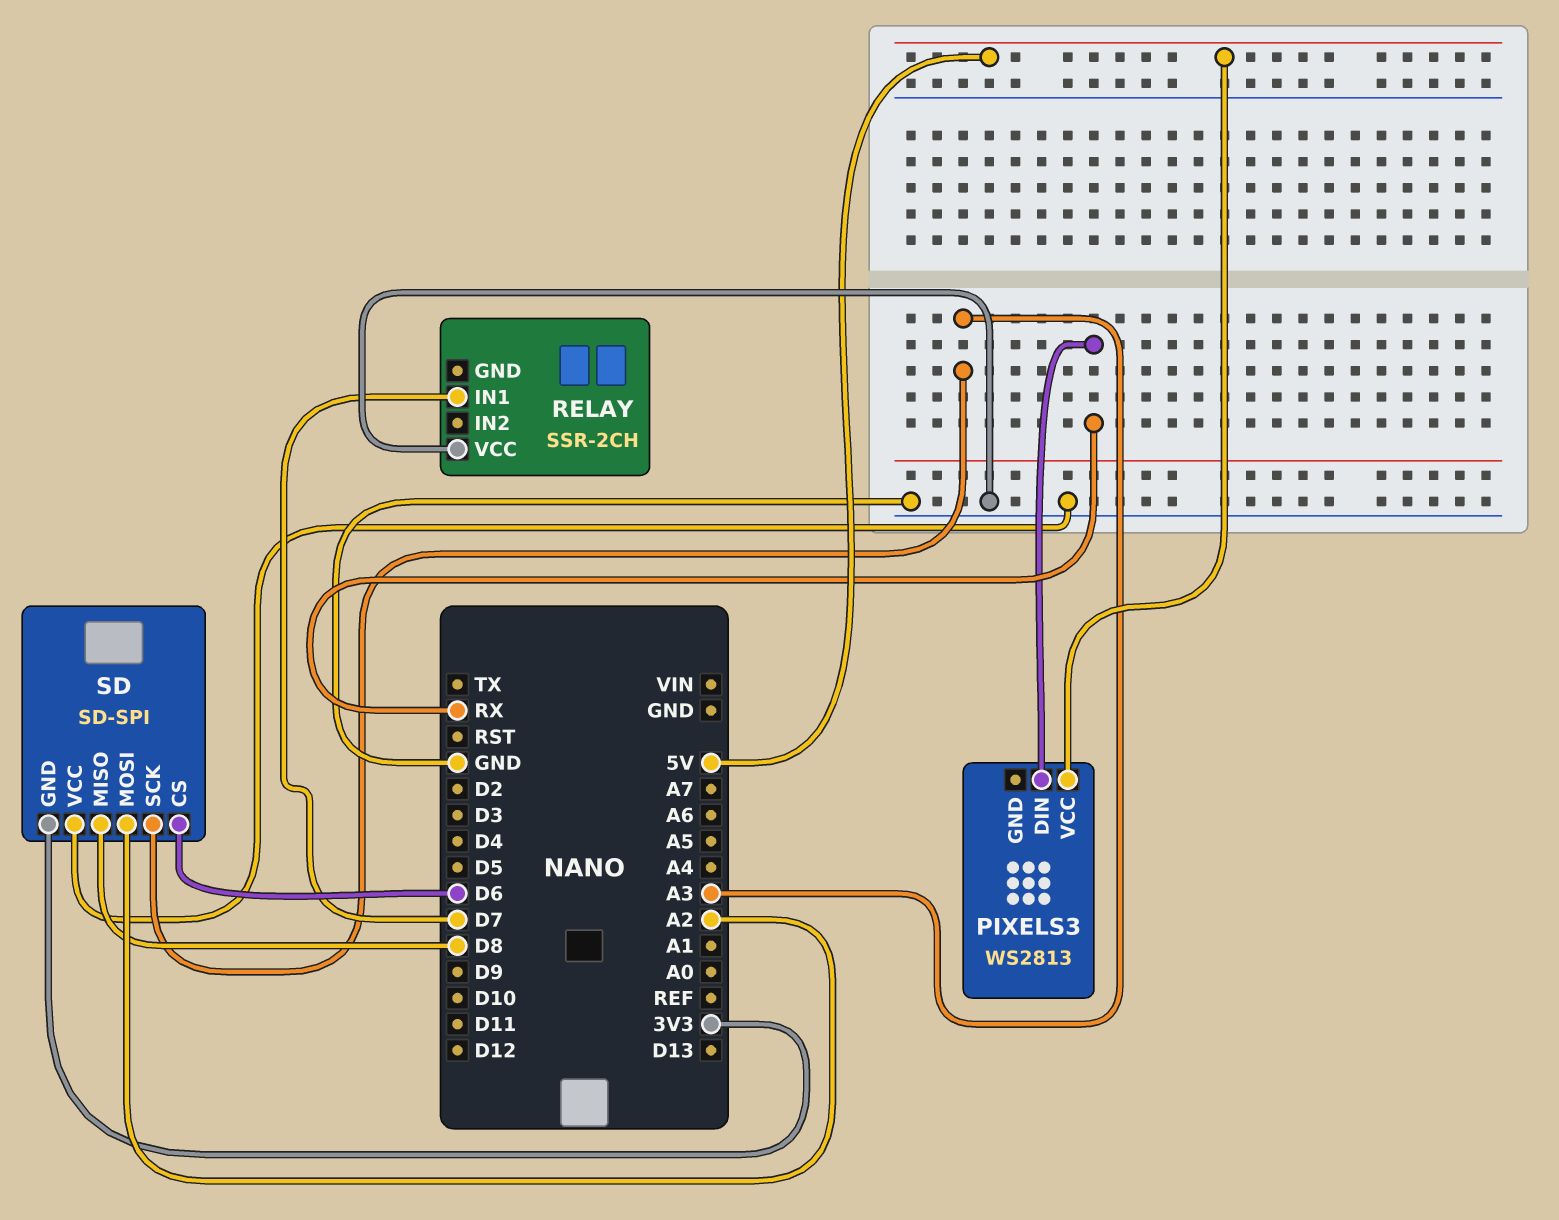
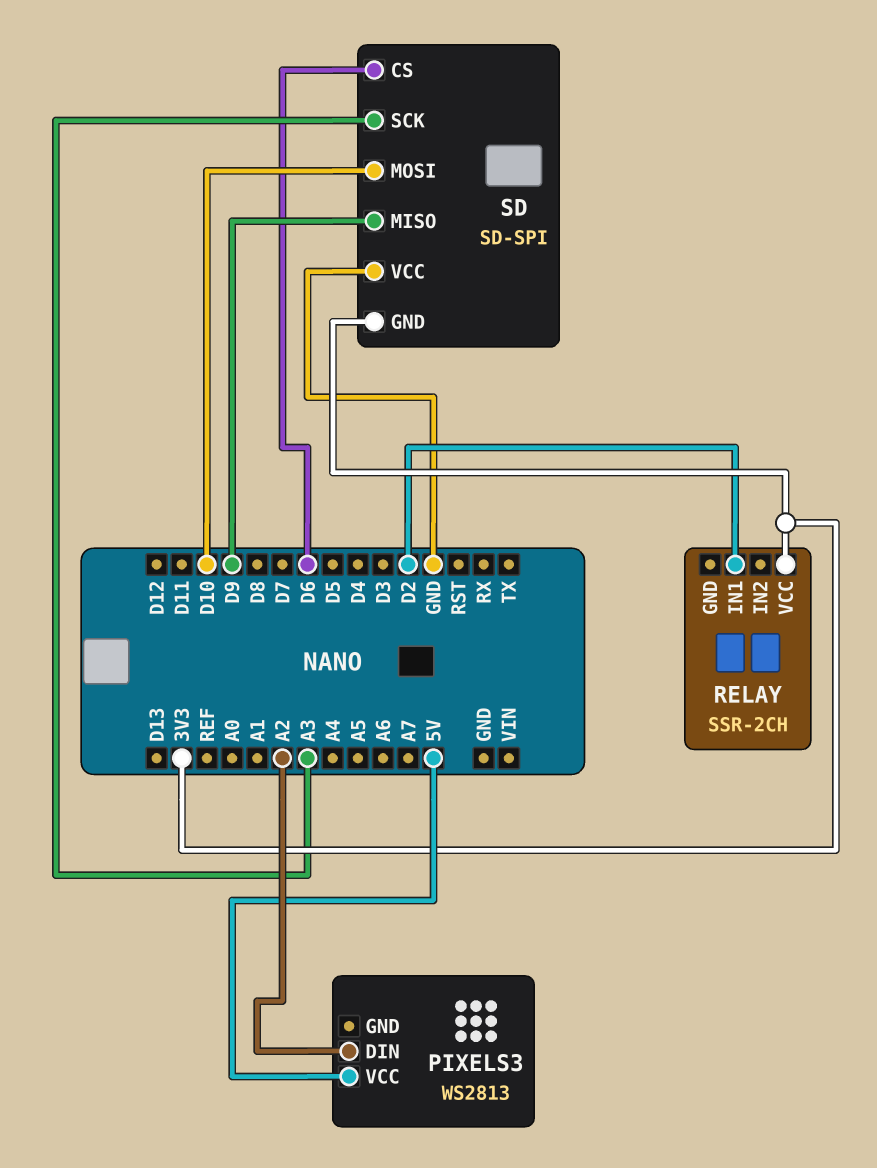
PIXELS3 pin DIN: RX -> A2
RELAY pin IN1: D7 -> D2
RELAY pin VCC: GND -> 3V3
SD pin MISO: D8 -> D9
SD pin MOSI: A2 -> D10

